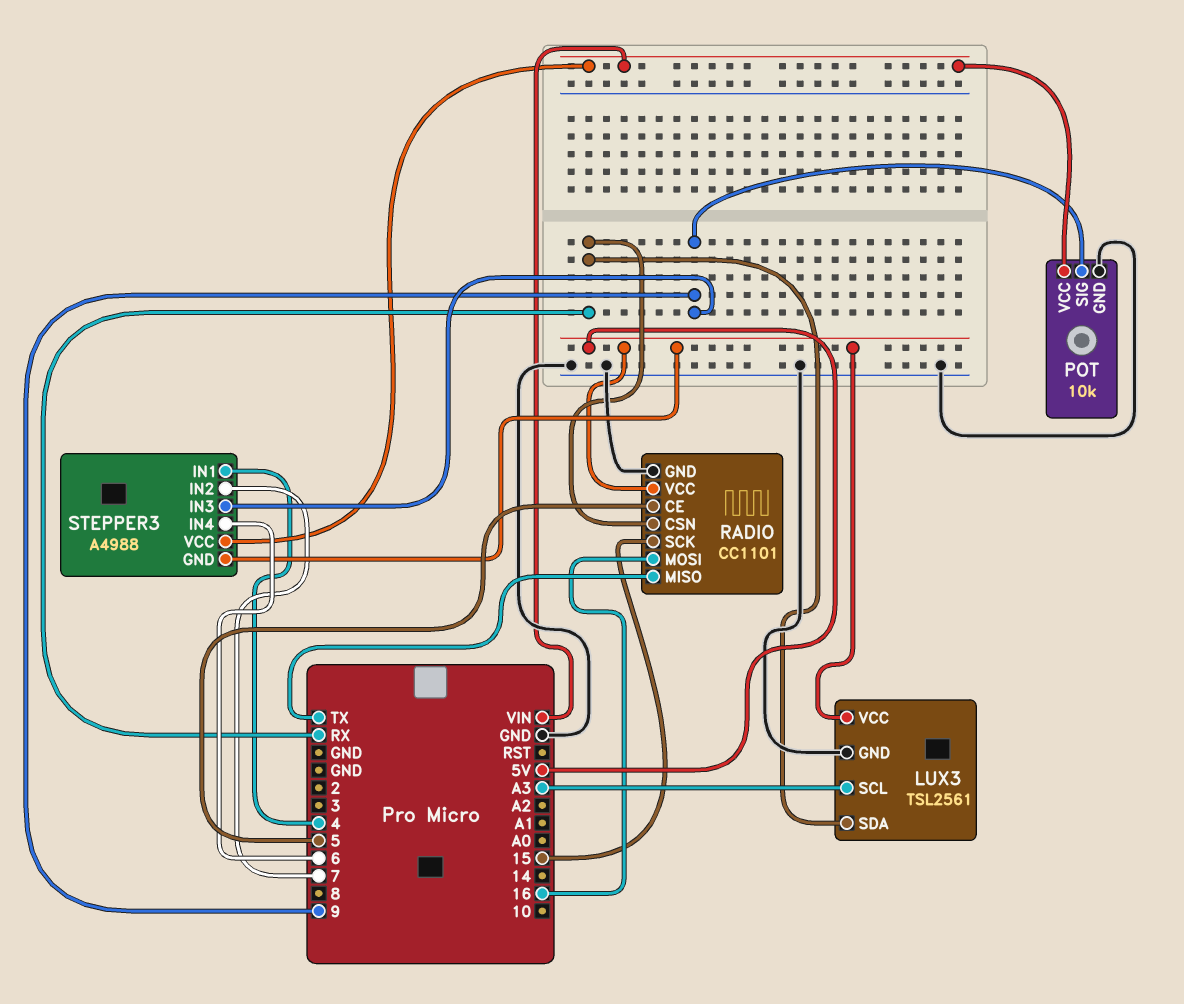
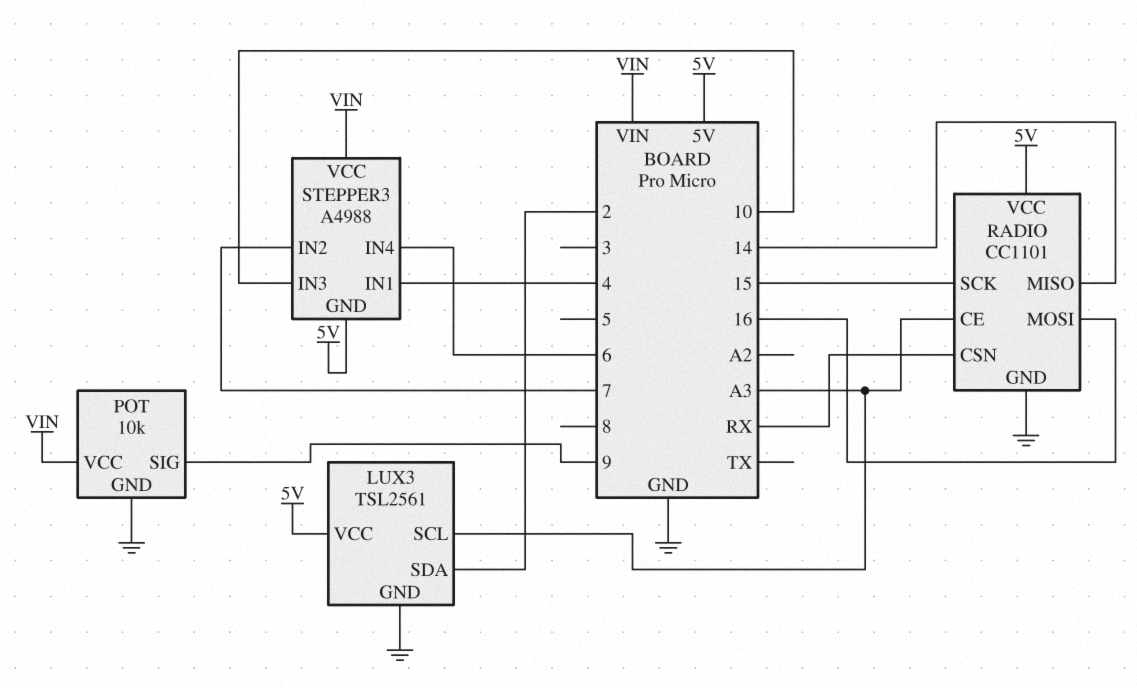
LUX3 pin SDA: RX -> 2
RADIO pin CE: 5 -> A3
RADIO pin MISO: TX -> 14
STEPPER3 pin IN3: 9 -> 10

